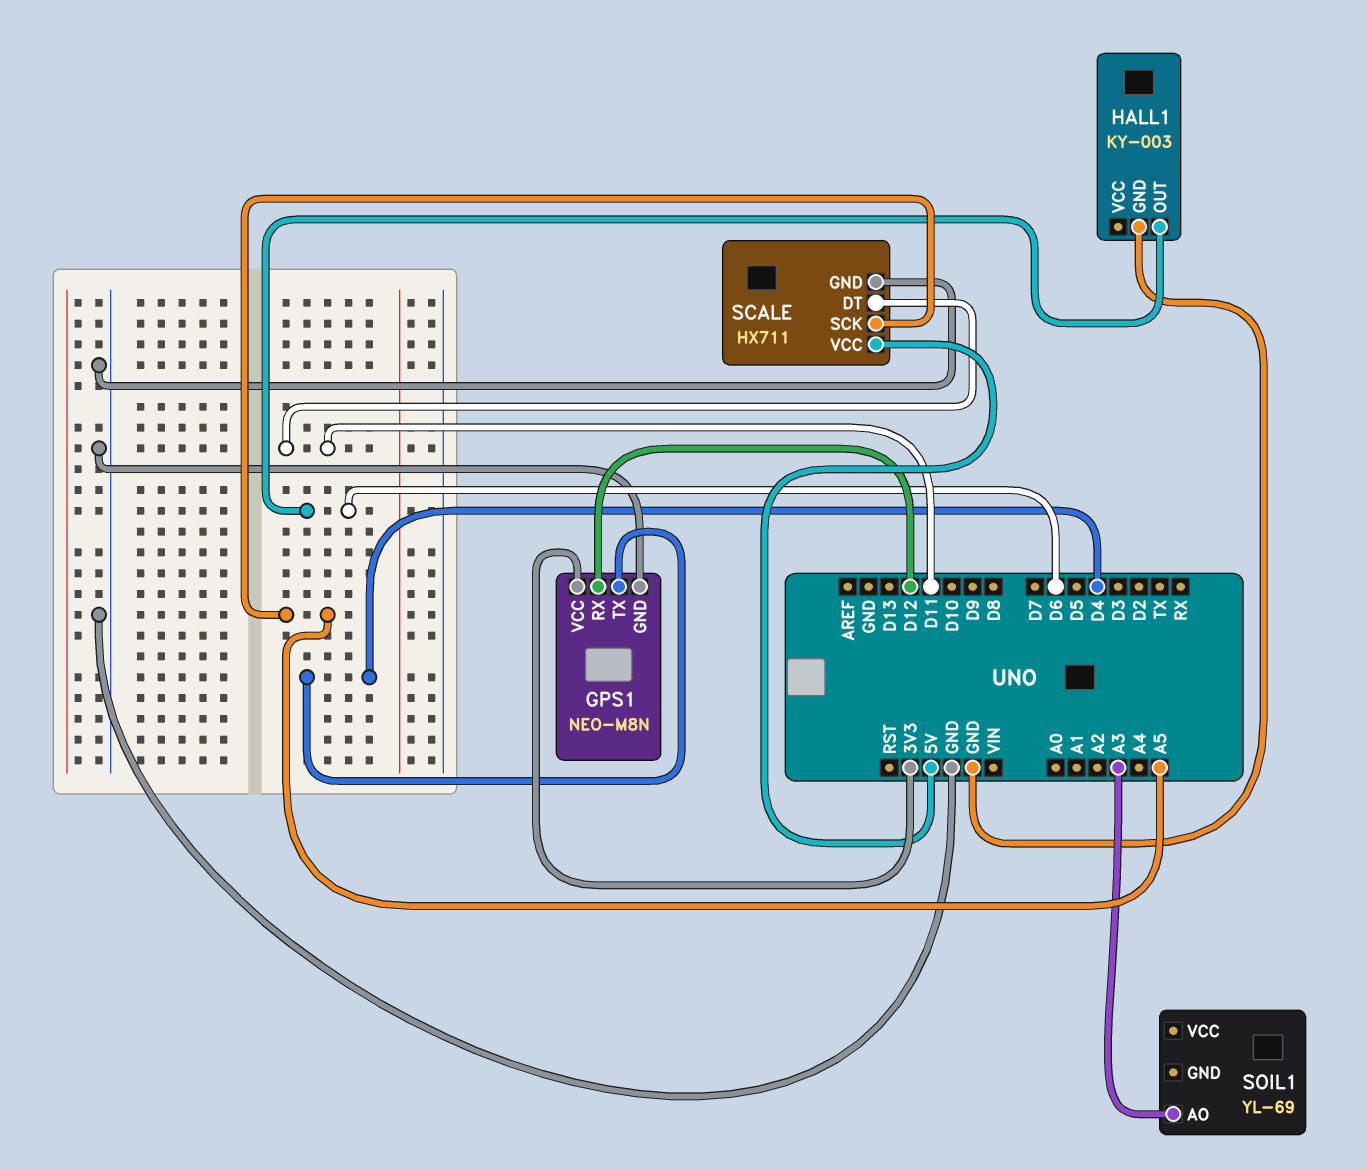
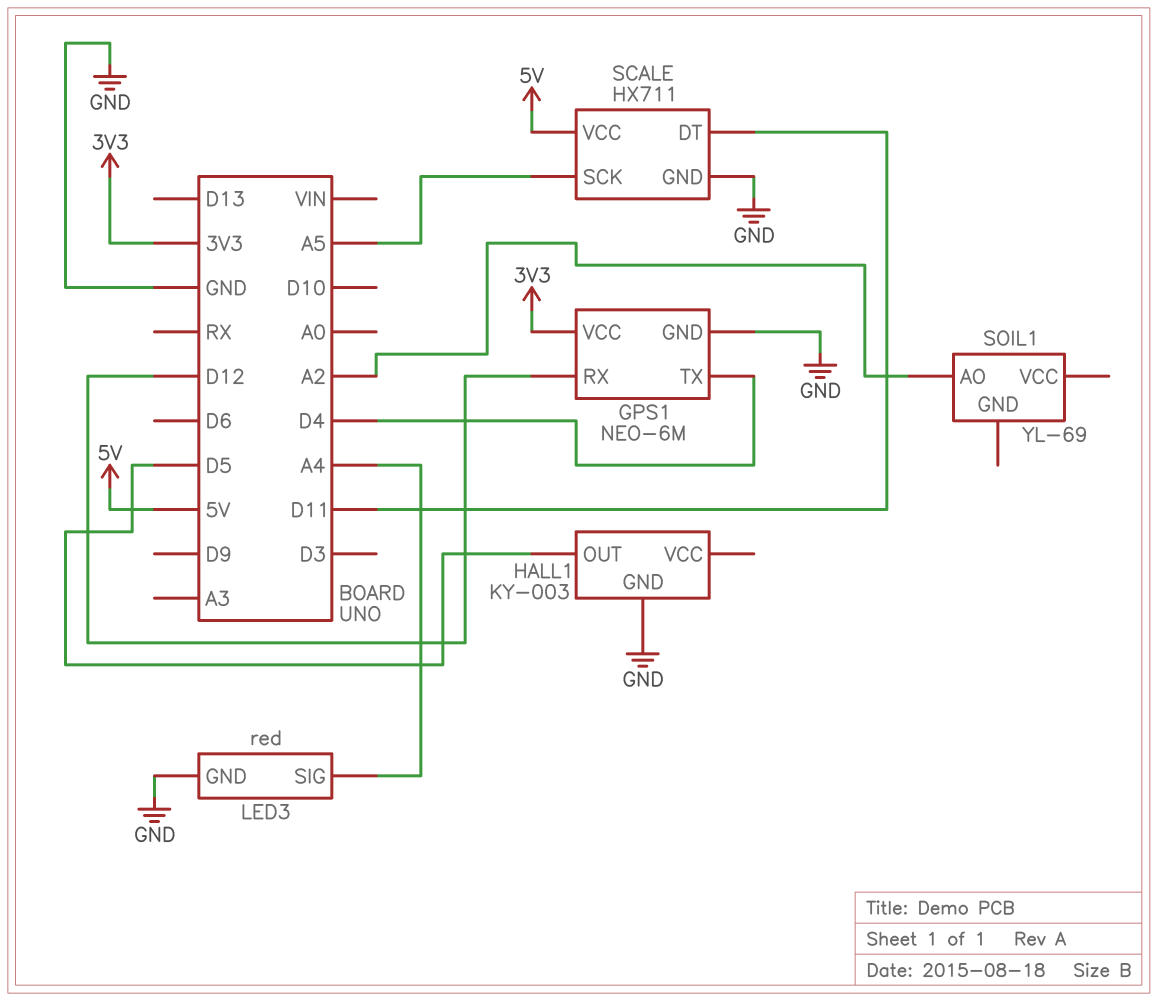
GPS1: NEO-M8N -> NEO-6M
HALL1 pin OUT: D6 -> D5
LED3: none -> red
LED3 pin GND: none -> GND
LED3 pin SIG: none -> A4
SOIL1 pin AO: A3 -> A2

